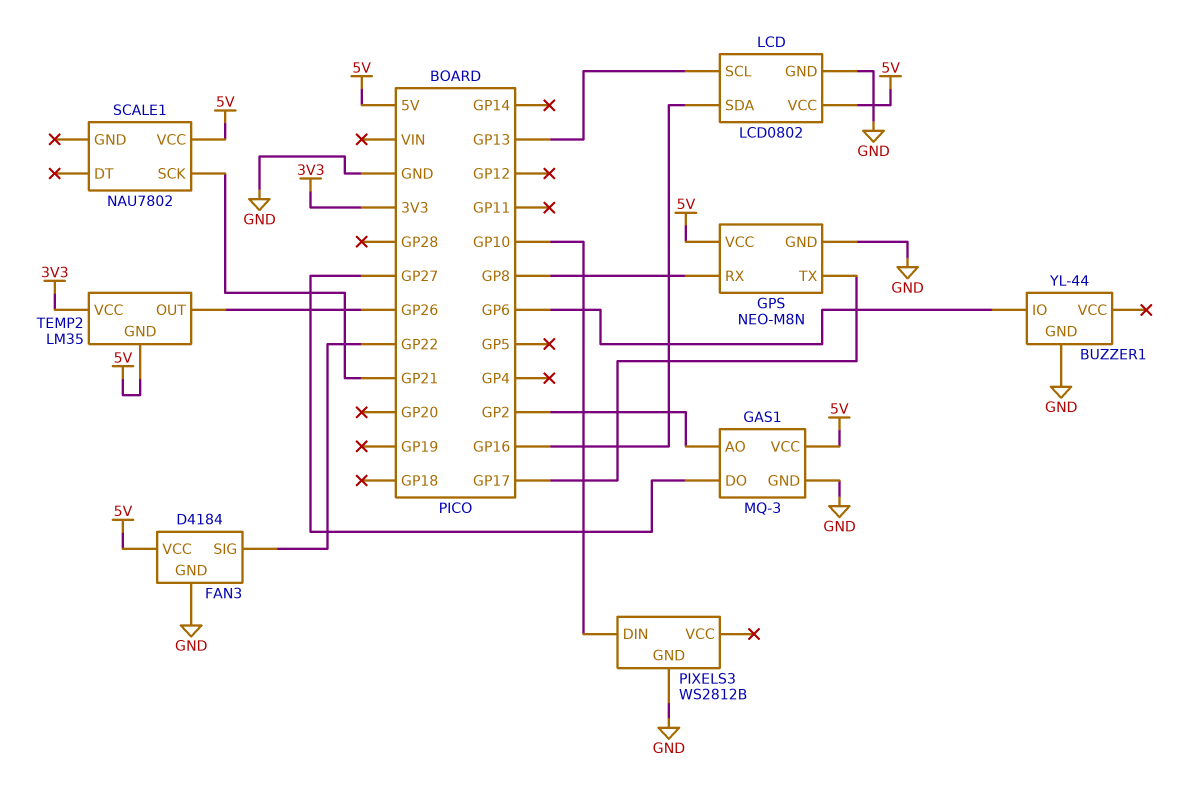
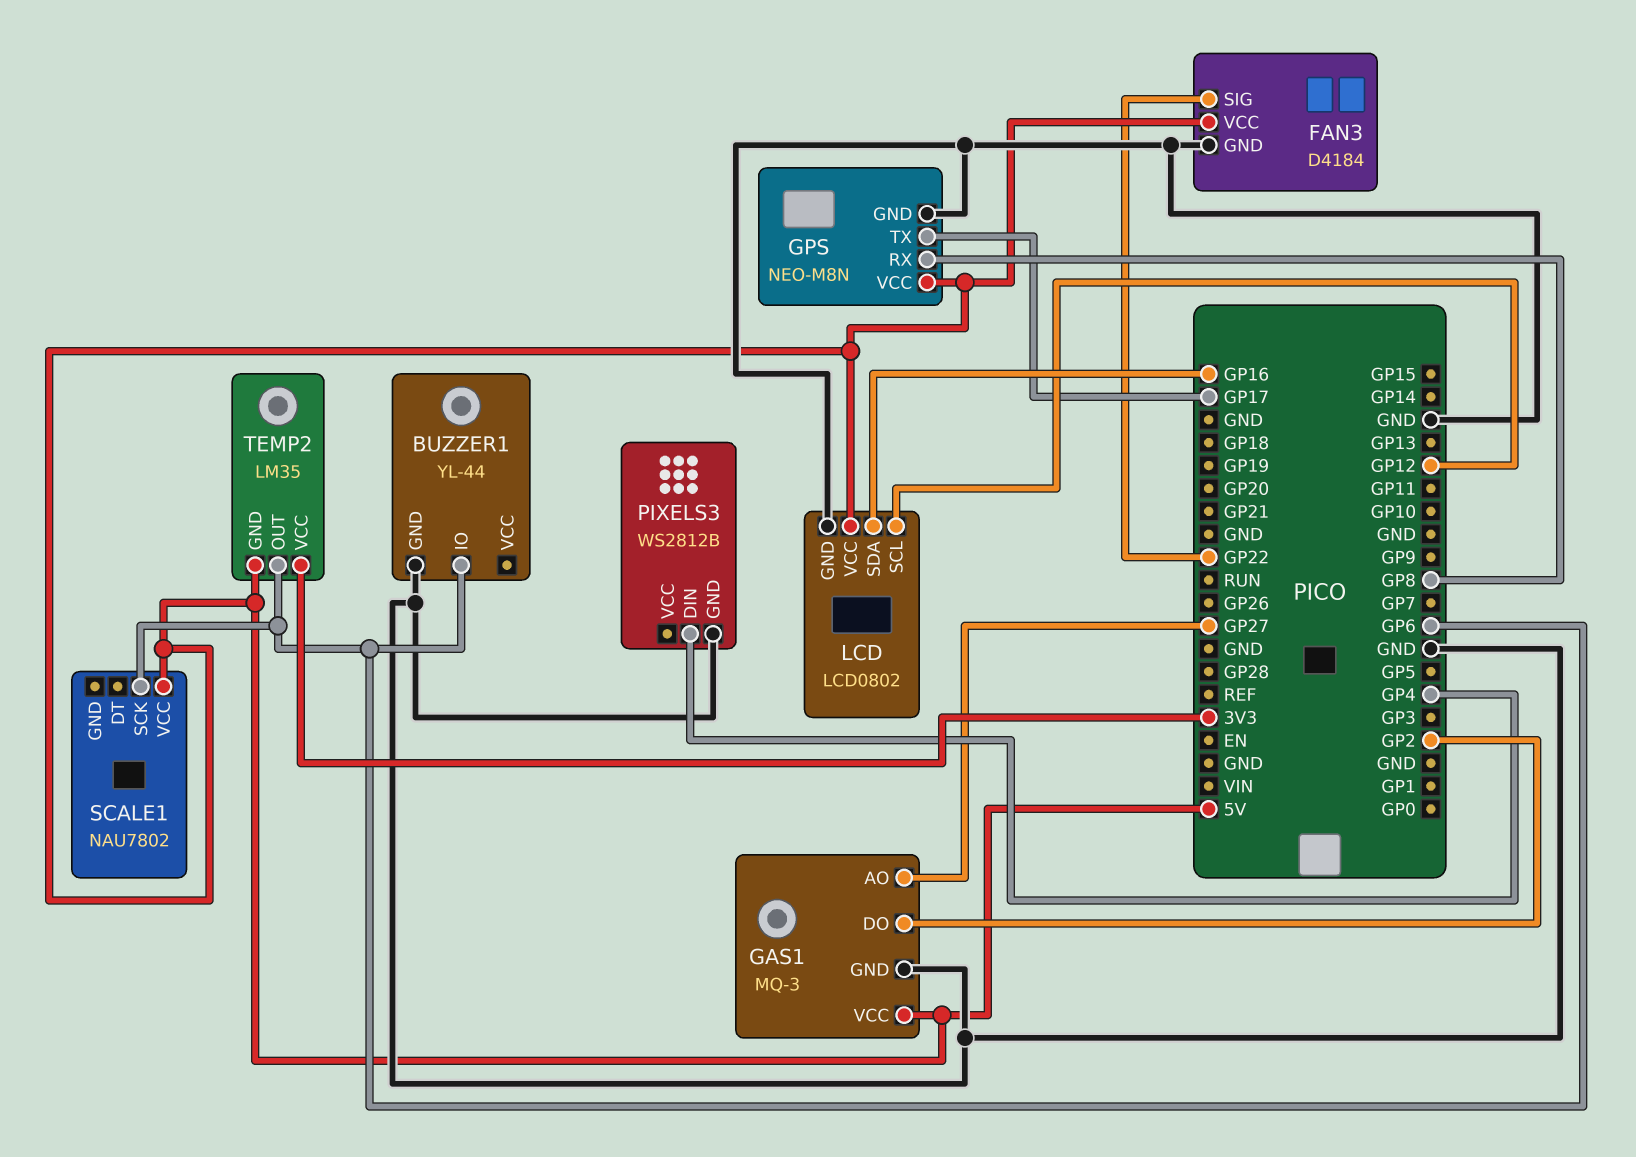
GAS1 pin AO: GP2 -> GP27
GAS1 pin DO: GP27 -> GP2
LCD pin SCL: GP13 -> GP12
PIXELS3 pin DIN: GP10 -> GP4
SCALE1 pin SCK: GP21 -> GP6
TEMP2 pin OUT: GP26 -> GP6

